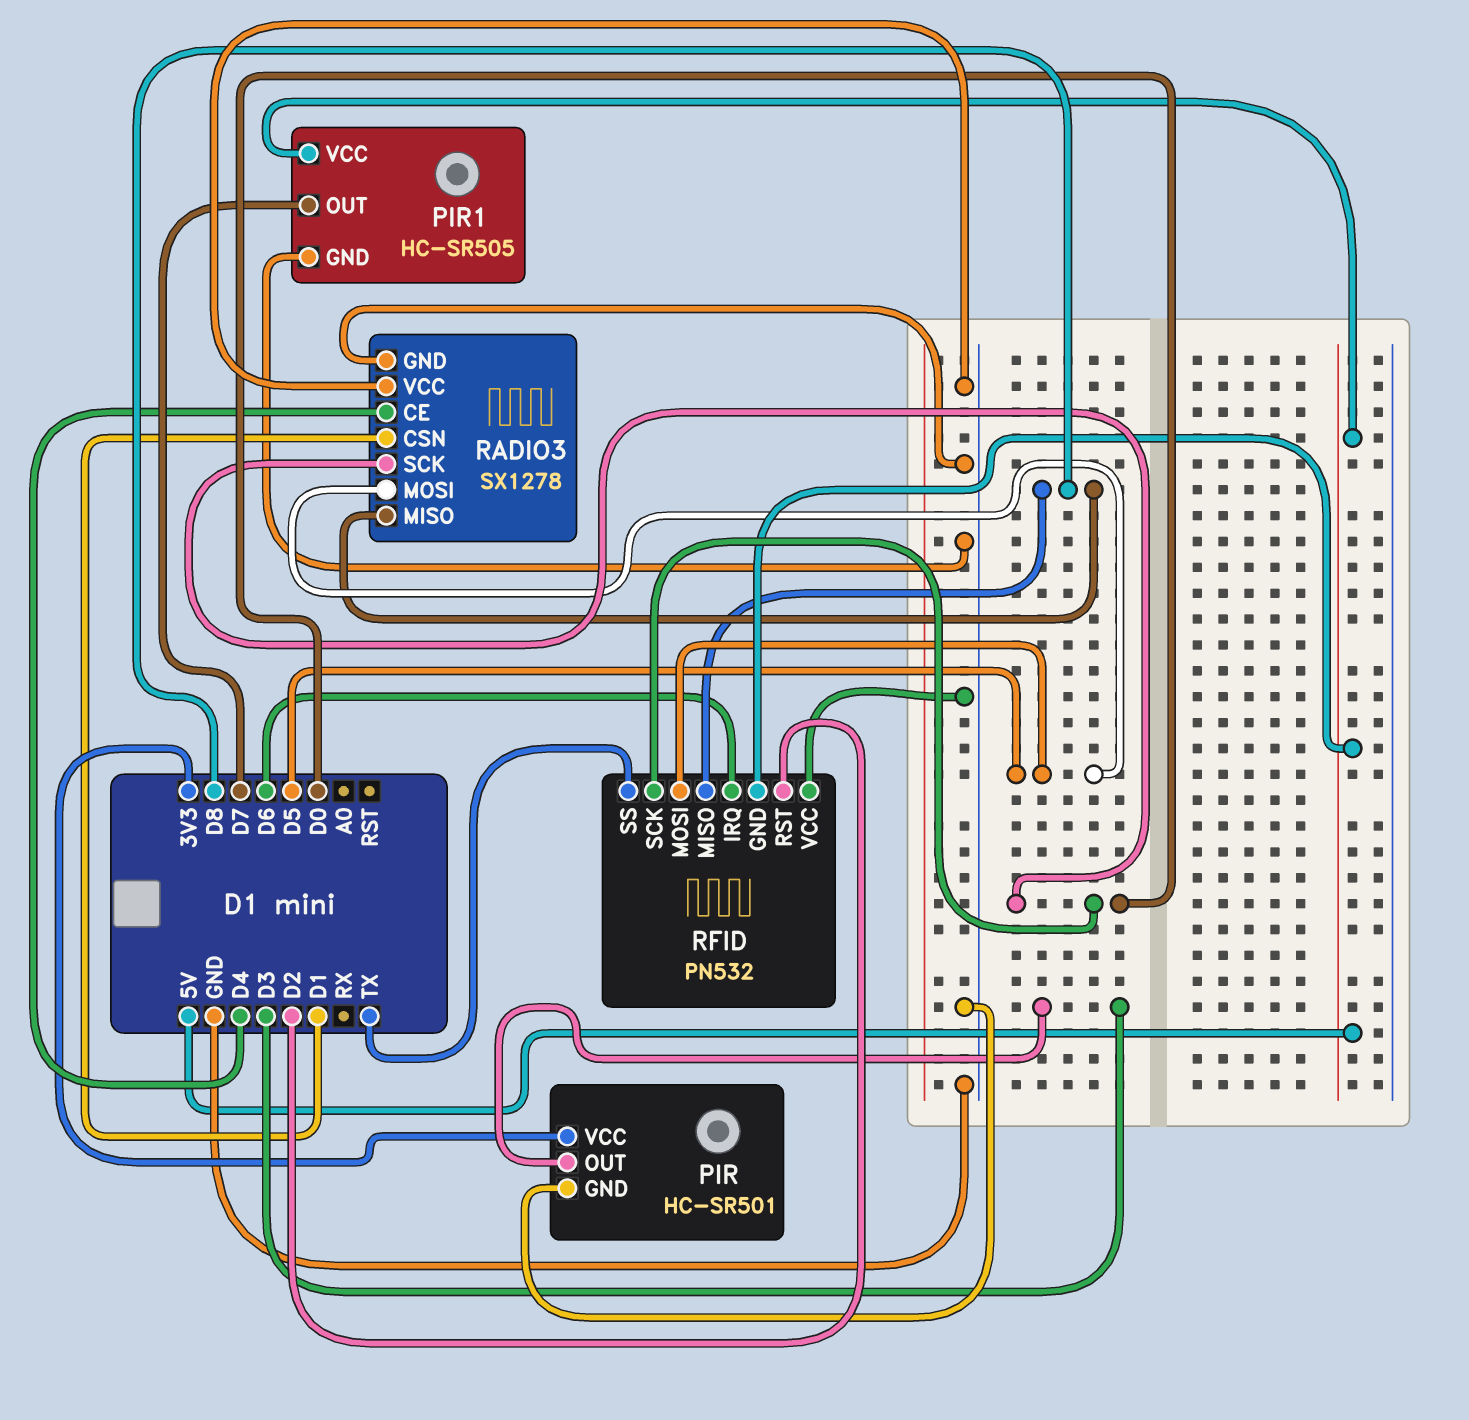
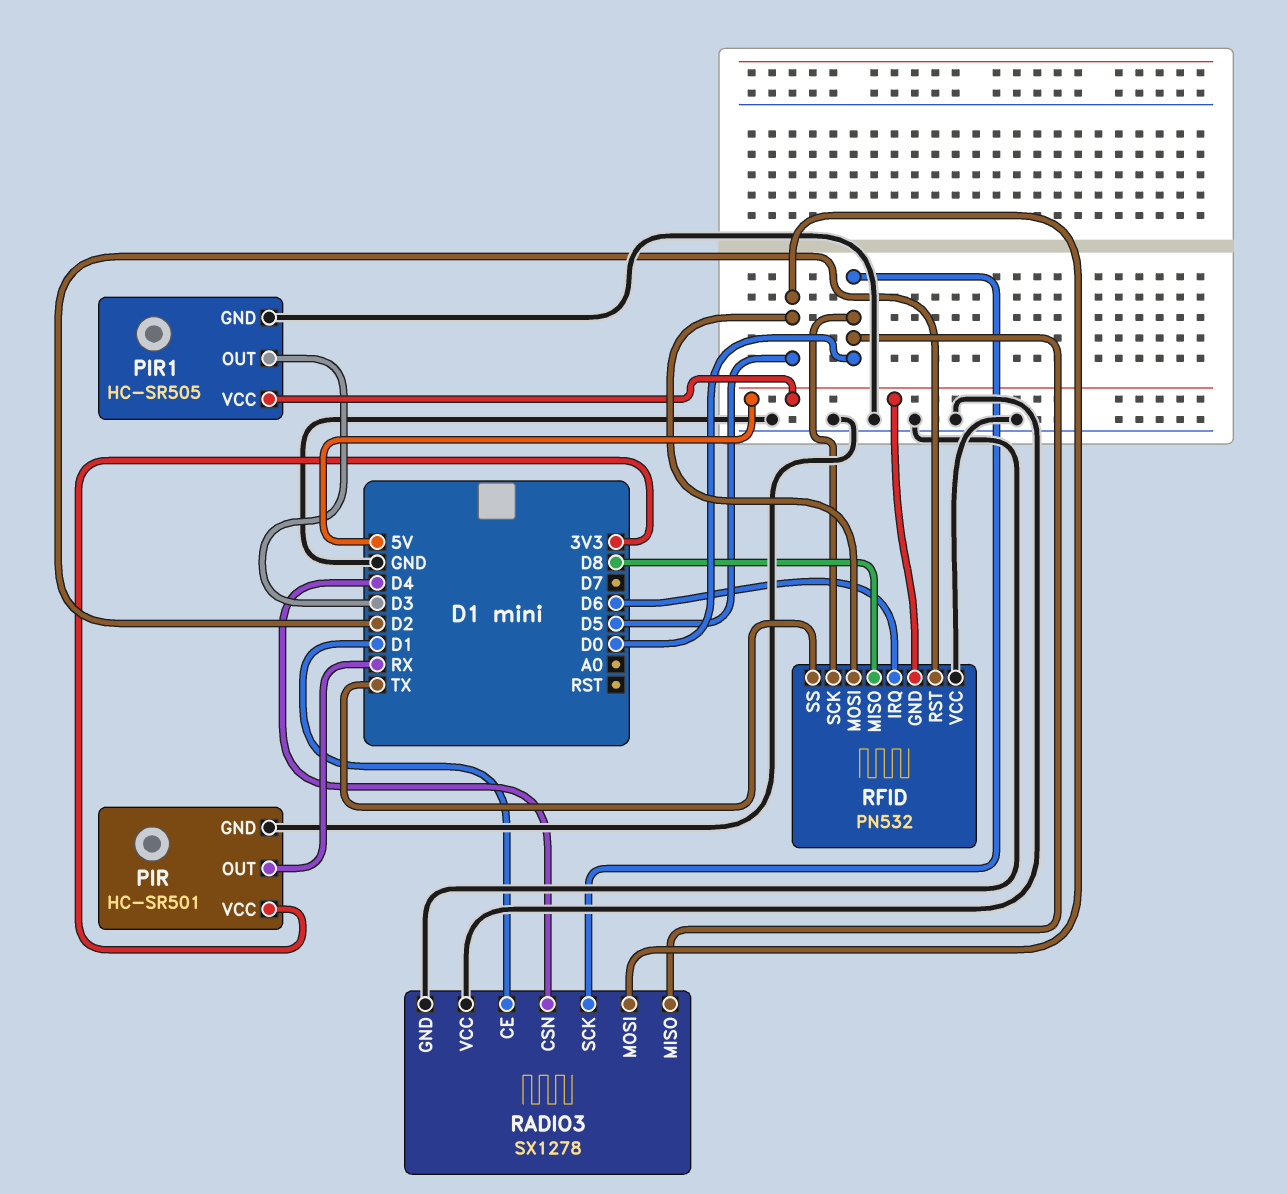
PIR pin OUT: D3 -> RX
PIR1 pin OUT: D7 -> D3
RADIO3 pin CE: D4 -> D1
RADIO3 pin CSN: D1 -> D4
RADIO3 pin MISO: D8 -> D0

